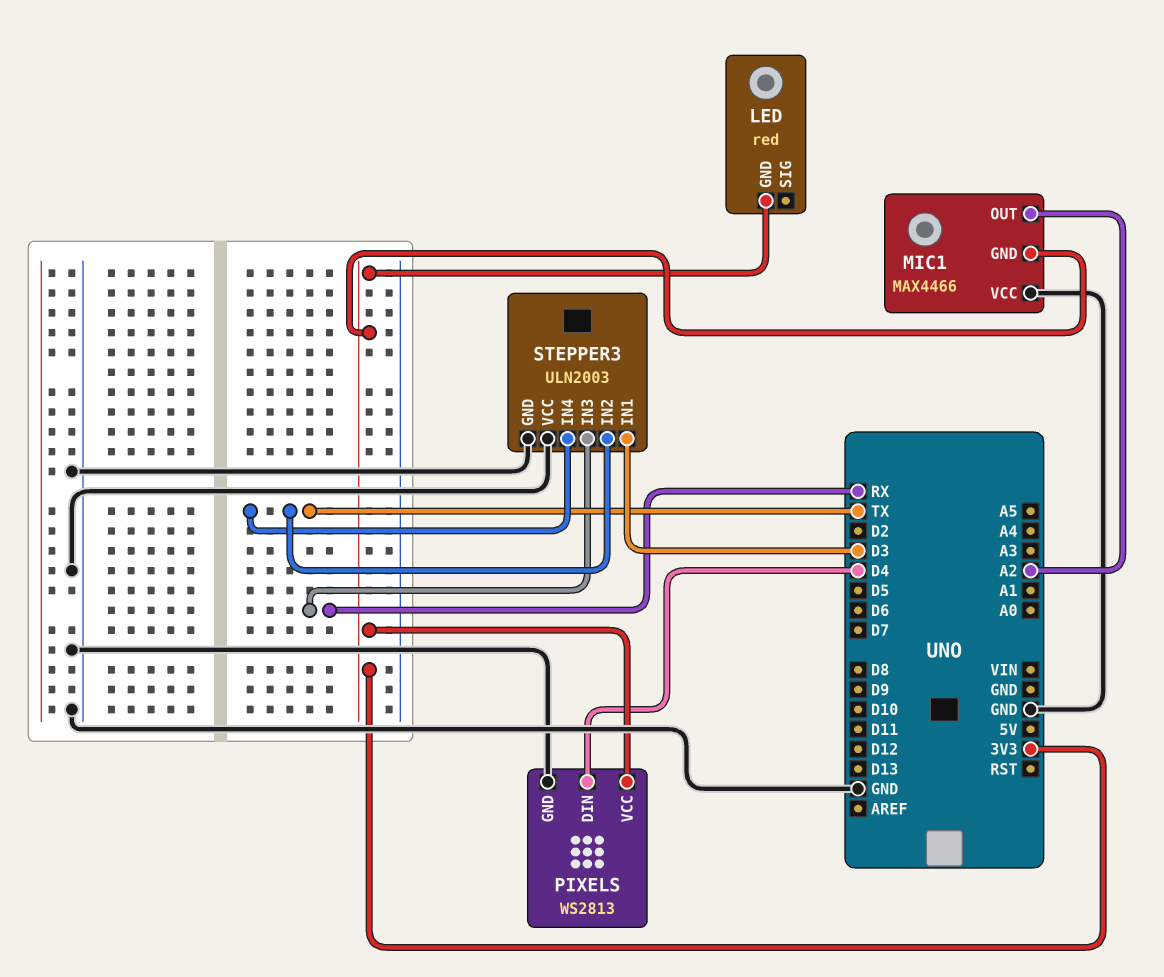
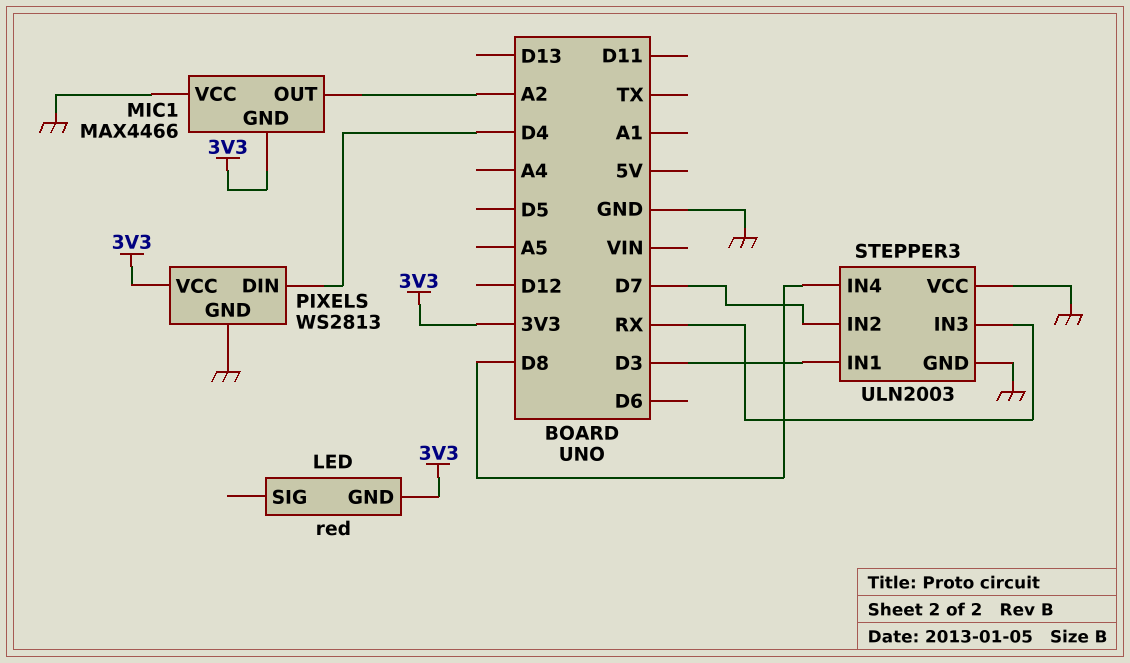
STEPPER3 pin IN2: TX -> D7
STEPPER3 pin IN4: TX -> D8

